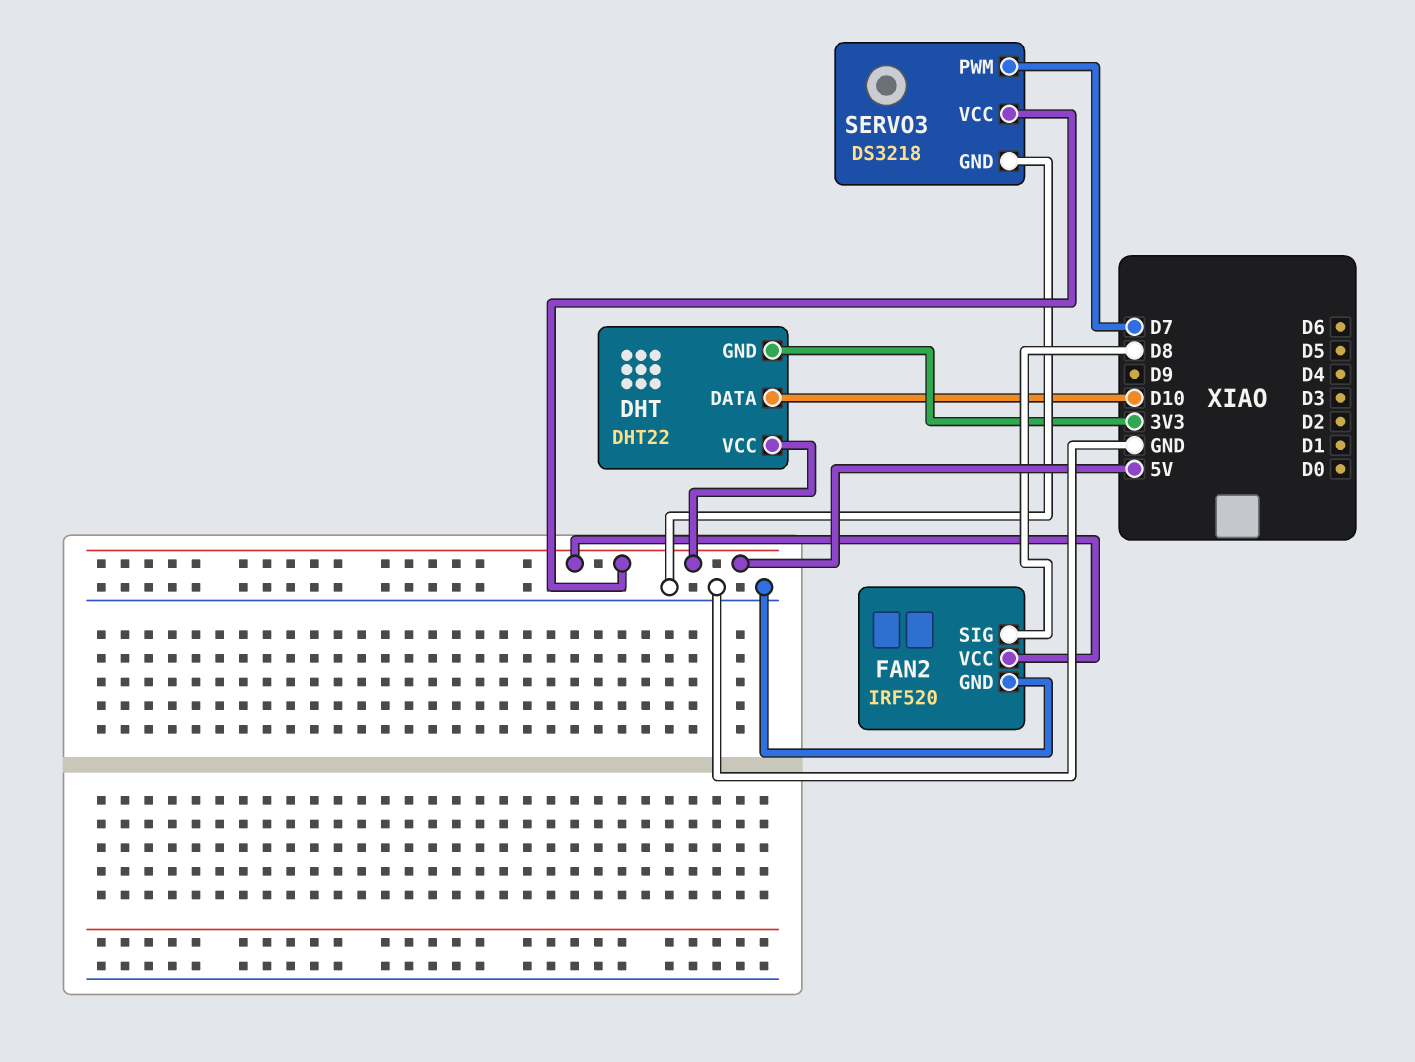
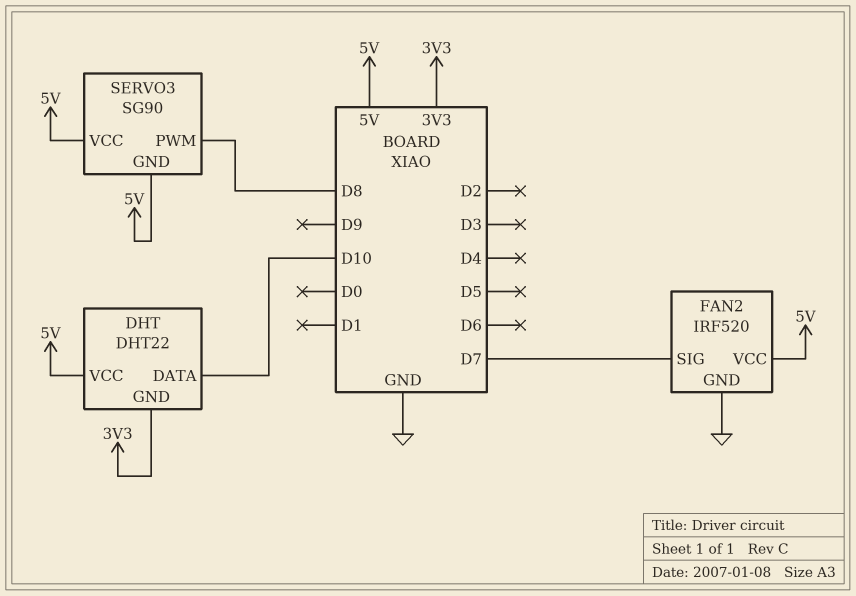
FAN2 pin SIG: D8 -> D7
SERVO3: DS3218 -> SG90
SERVO3 pin GND: GND -> 5V
SERVO3 pin PWM: D7 -> D8

